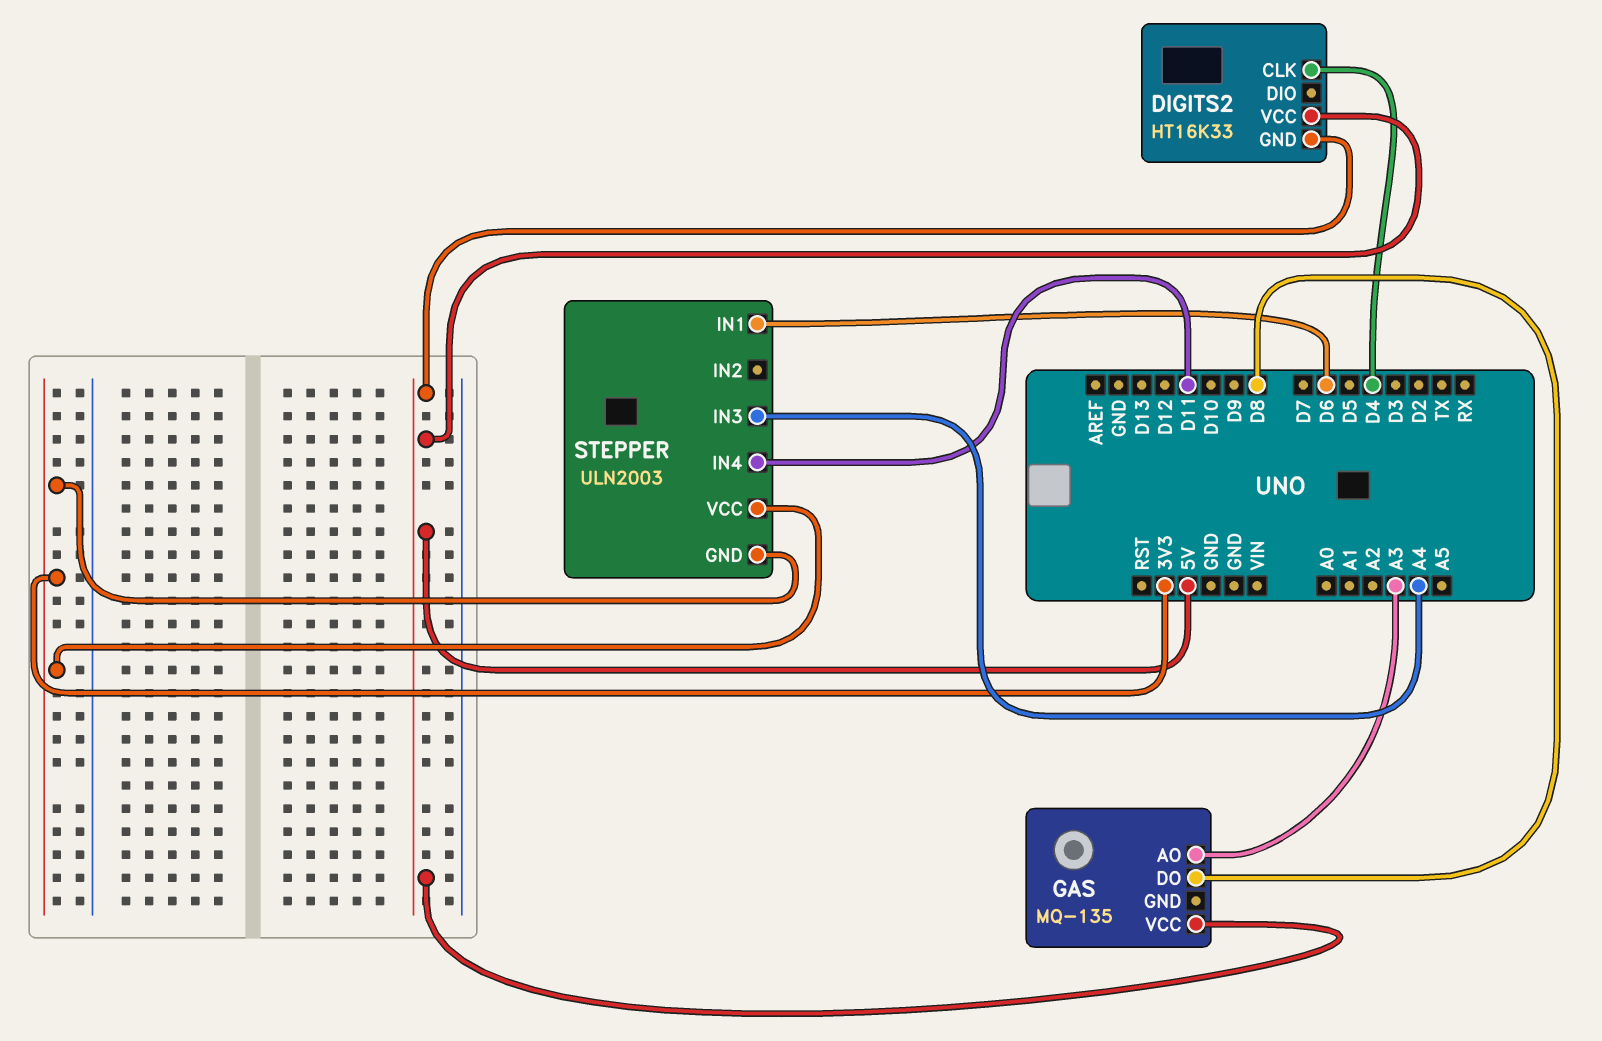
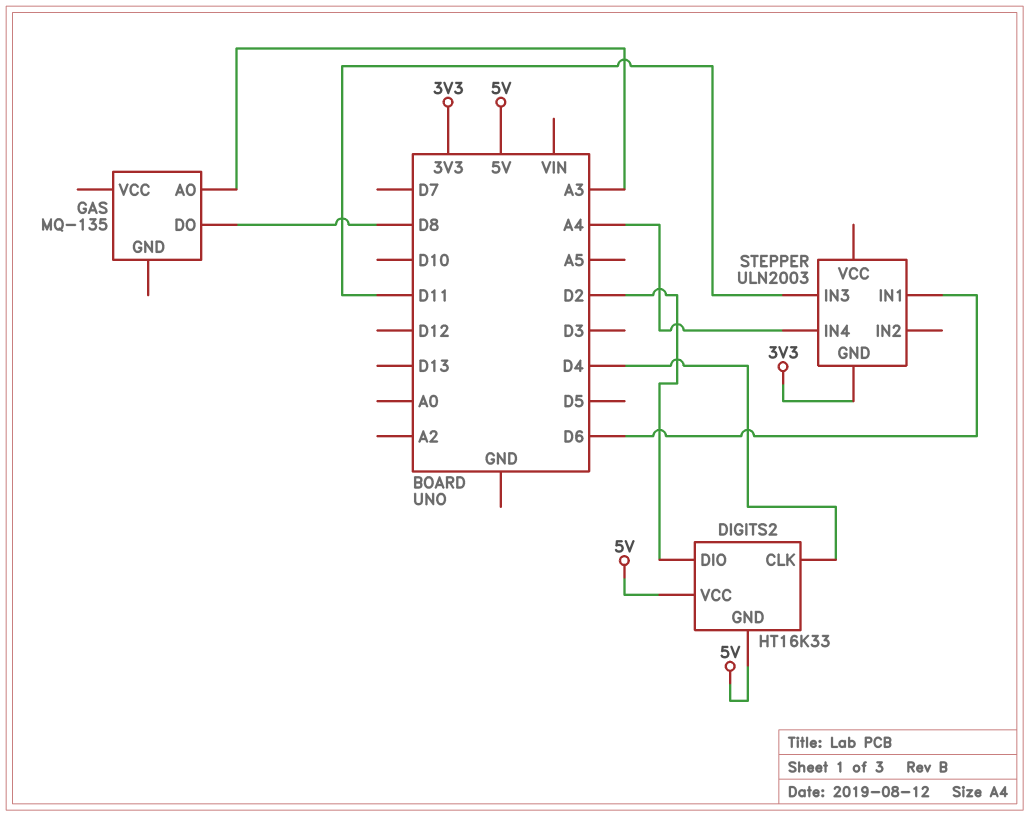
DIGITS2 pin DIO: none -> D2
GAS pin VCC: 5V -> none
STEPPER pin IN3: A4 -> D11
STEPPER pin IN4: D11 -> A4
STEPPER pin VCC: 3V3 -> none

